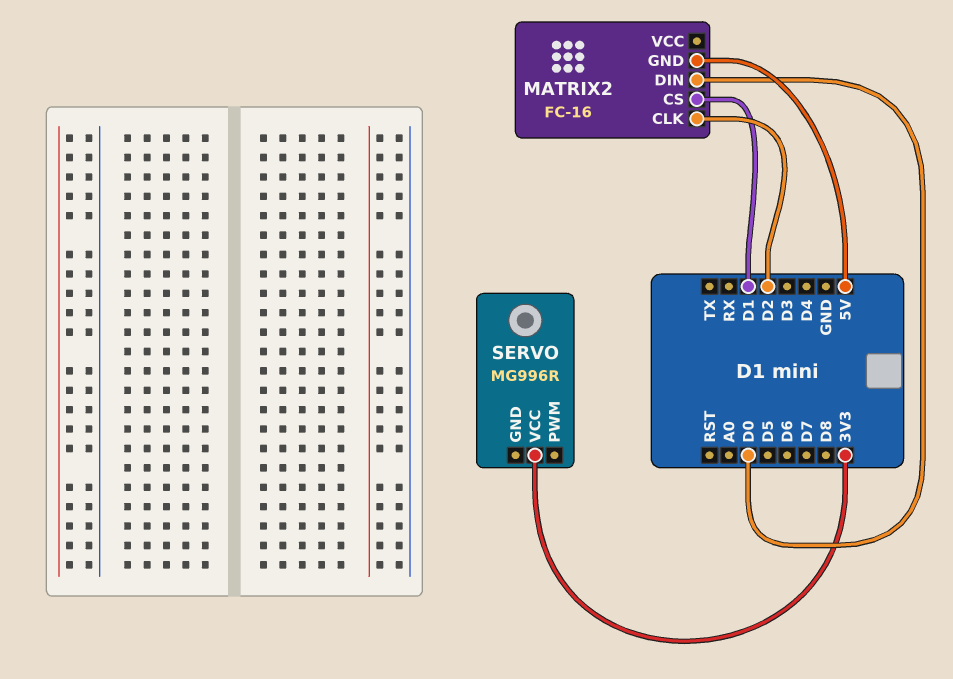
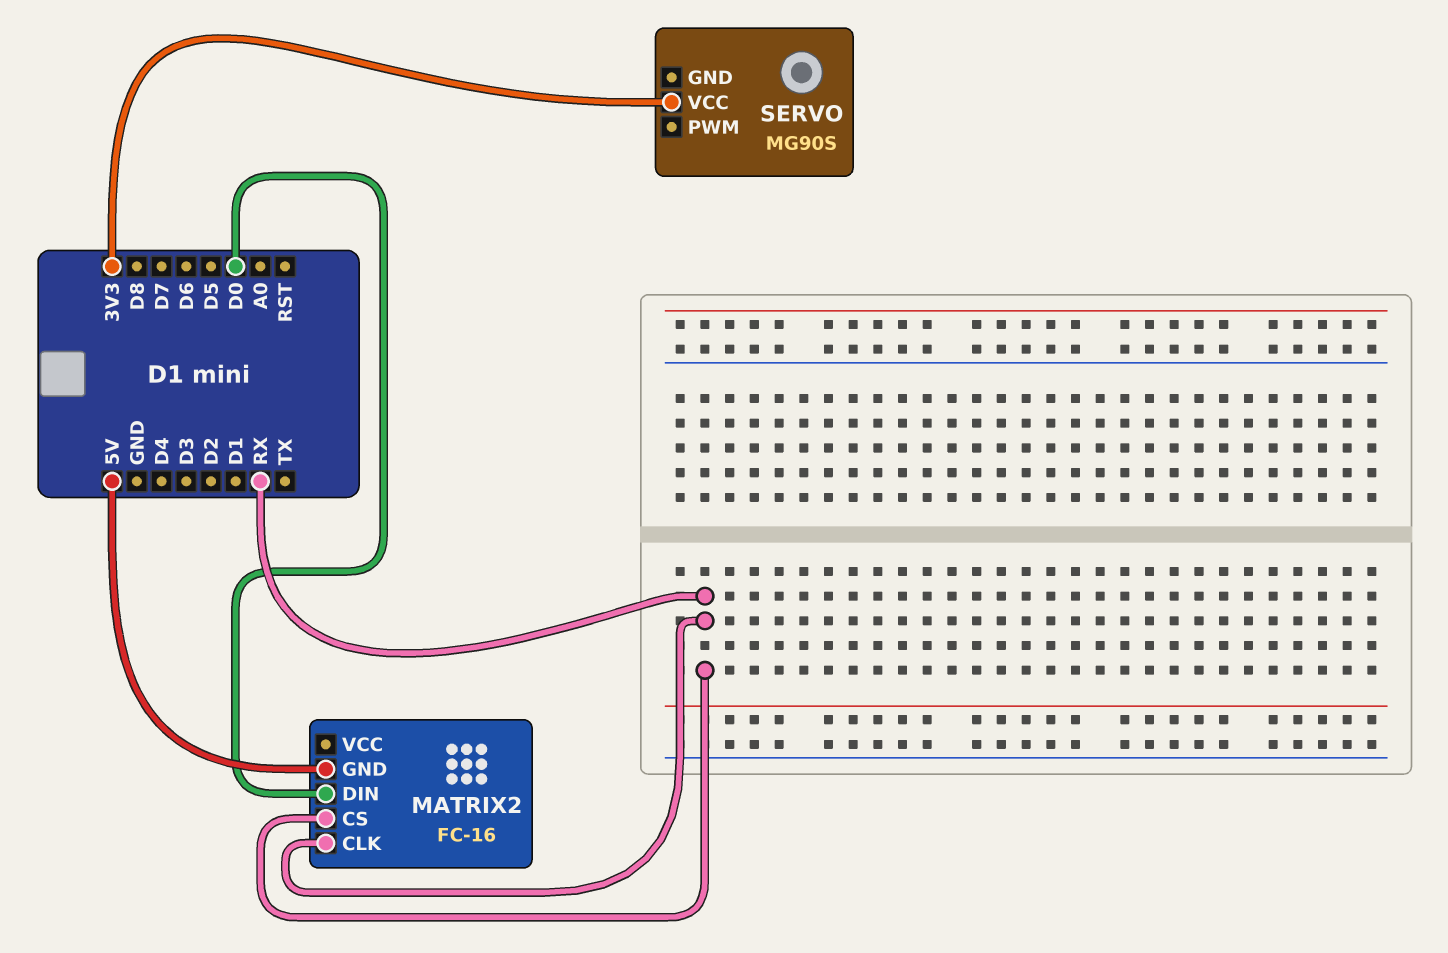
MATRIX2 pin CLK: D2 -> RX
MATRIX2 pin CS: D1 -> RX
SERVO: MG996R -> MG90S

